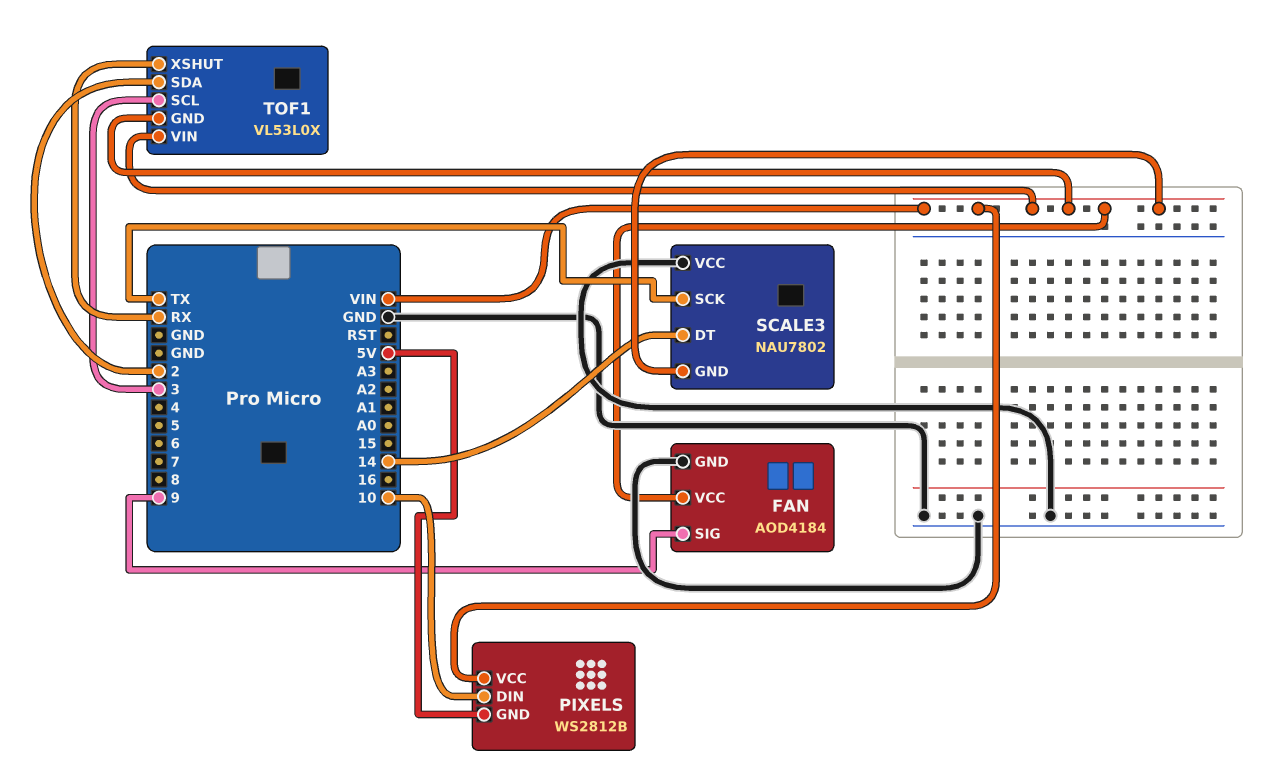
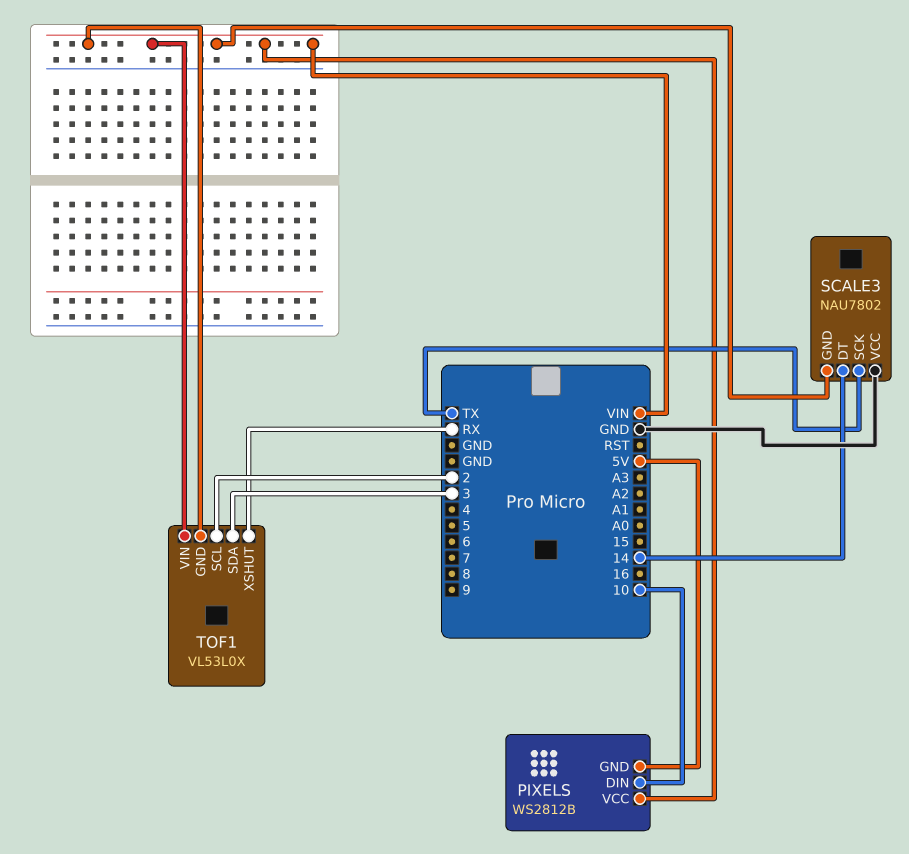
FAN: AOD4184 -> none
FAN pin GND: GND -> none
FAN pin SIG: 9 -> none
FAN pin VCC: VIN -> none
TOF1 pin SCL: 3 -> 2
TOF1 pin SDA: 2 -> 3

